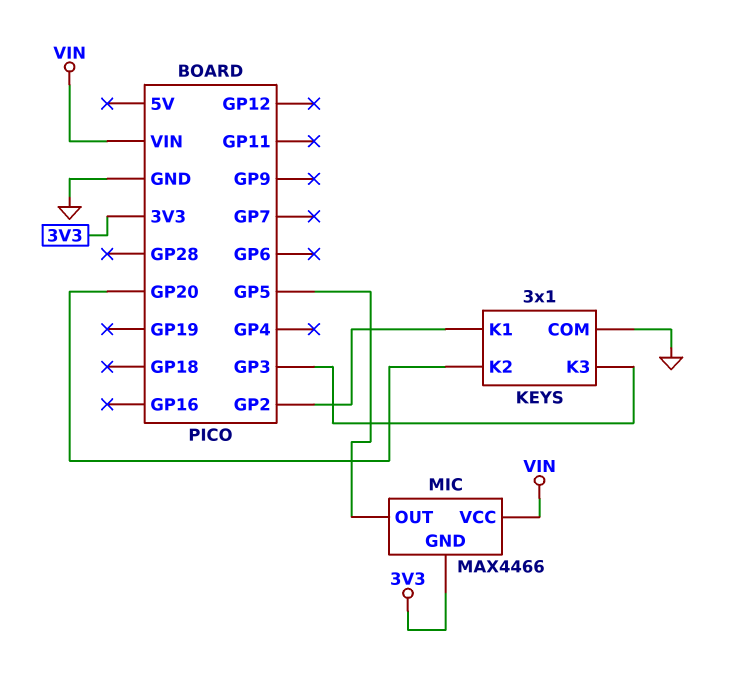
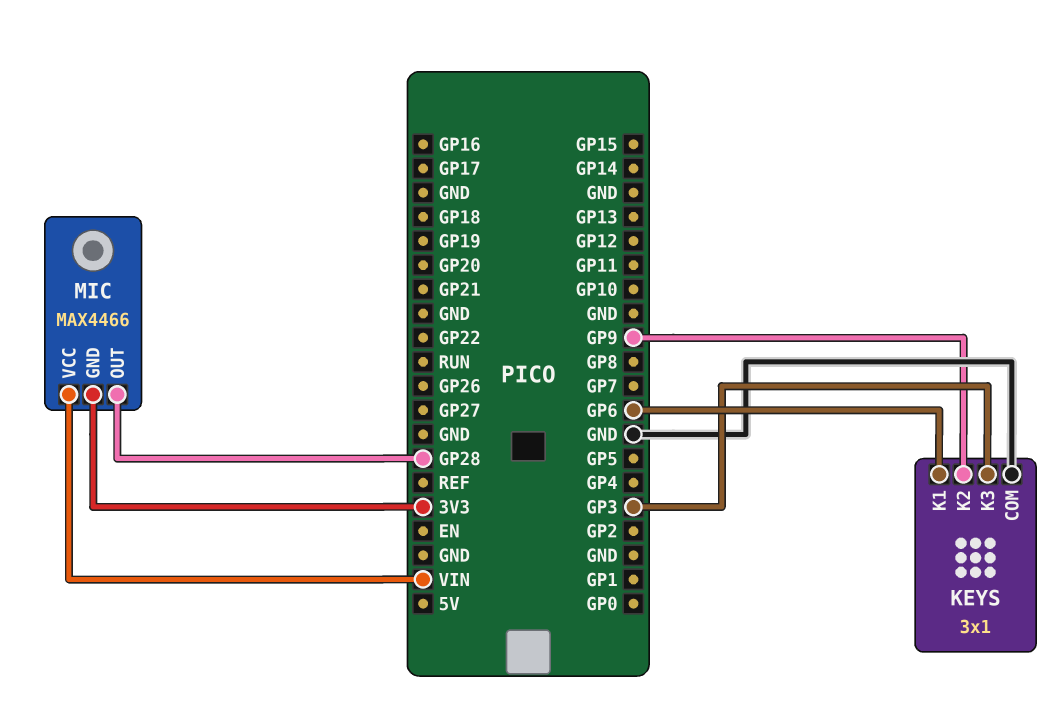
KEYS pin K1: GP2 -> GP6
KEYS pin K2: GP20 -> GP9
MIC pin OUT: GP5 -> GP28

